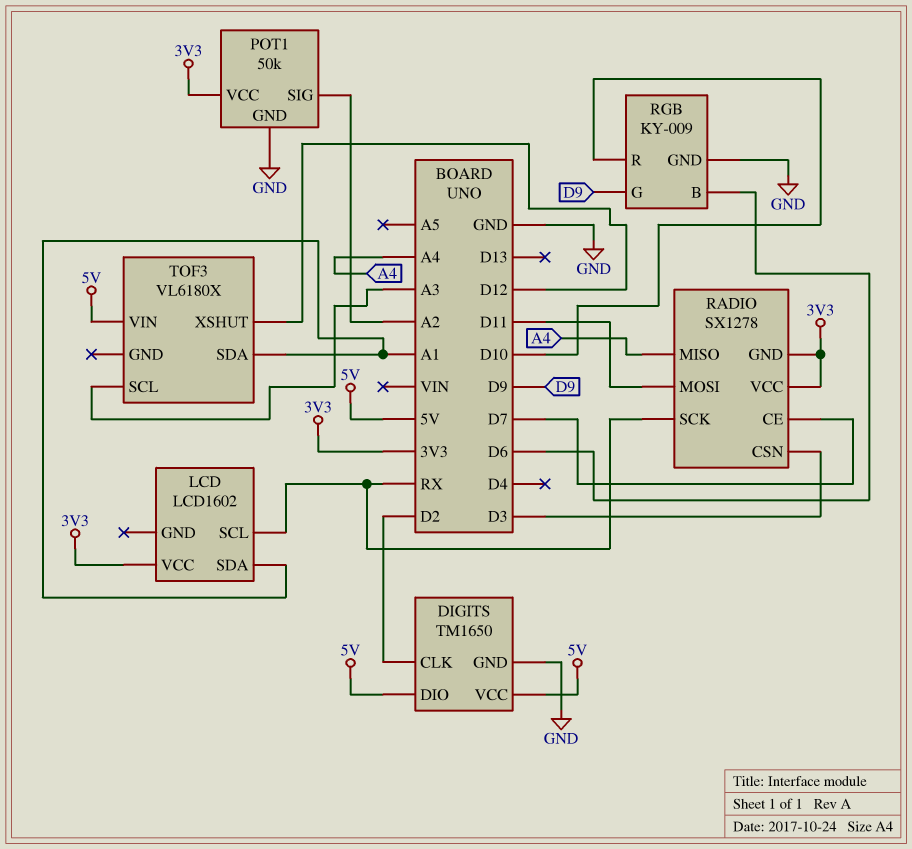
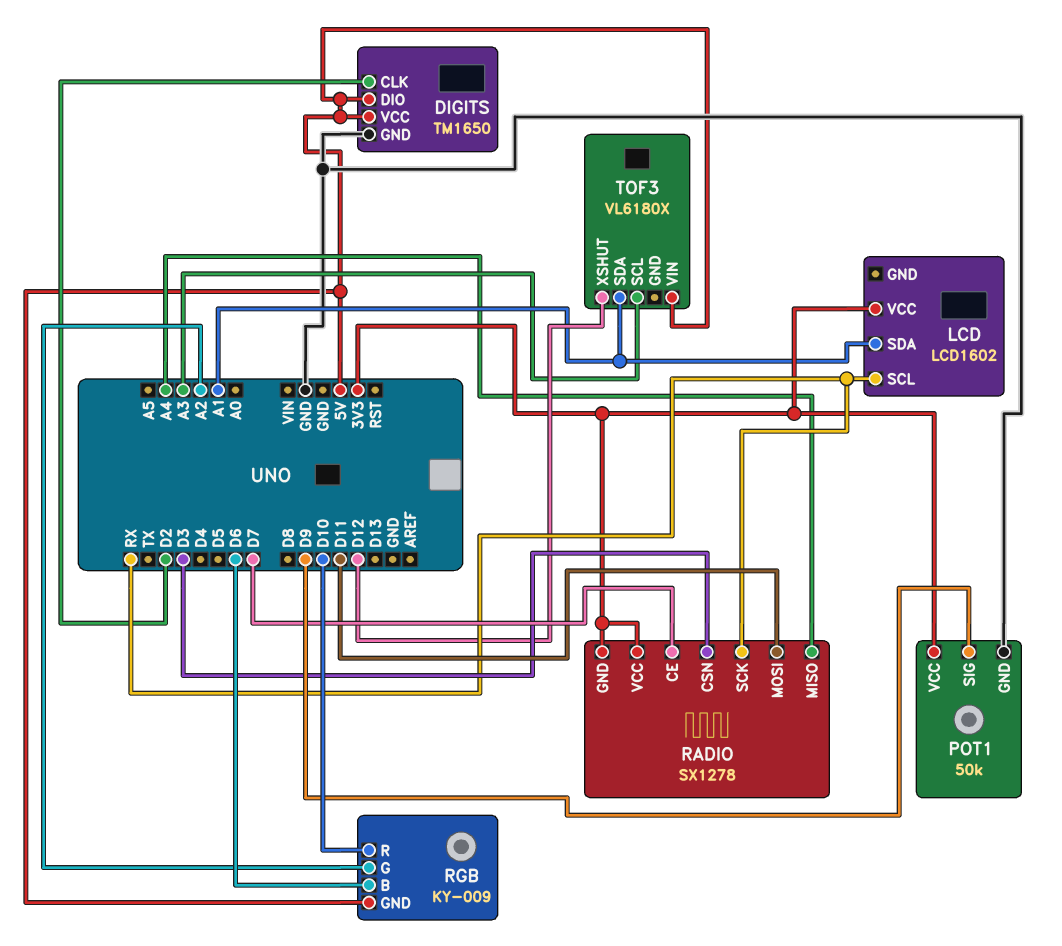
POT1 pin SIG: A2 -> D9
RGB pin G: D9 -> A2
RGB pin GND: GND -> 5V

